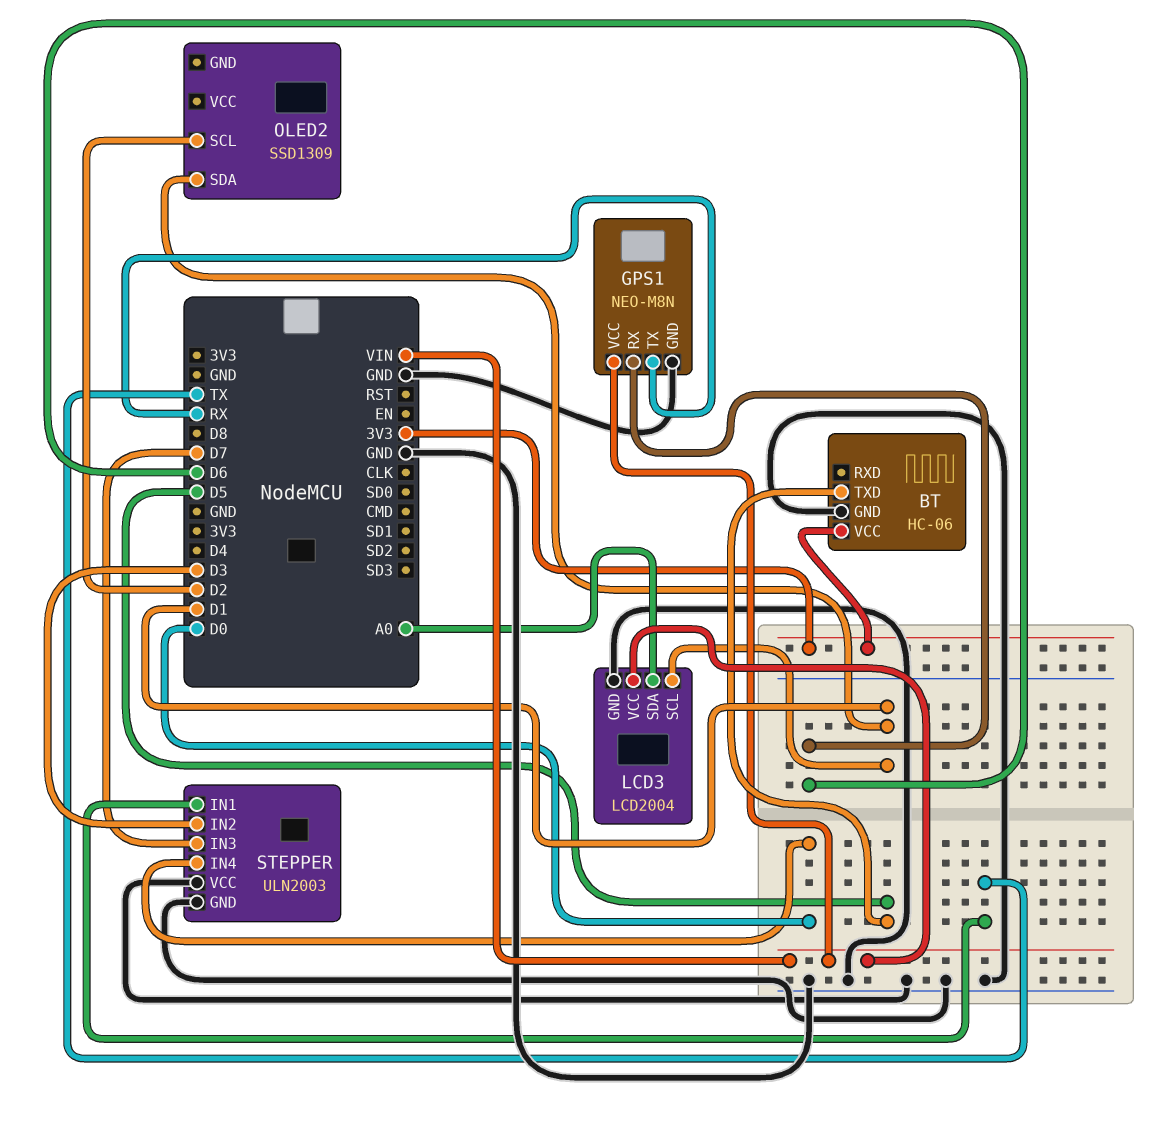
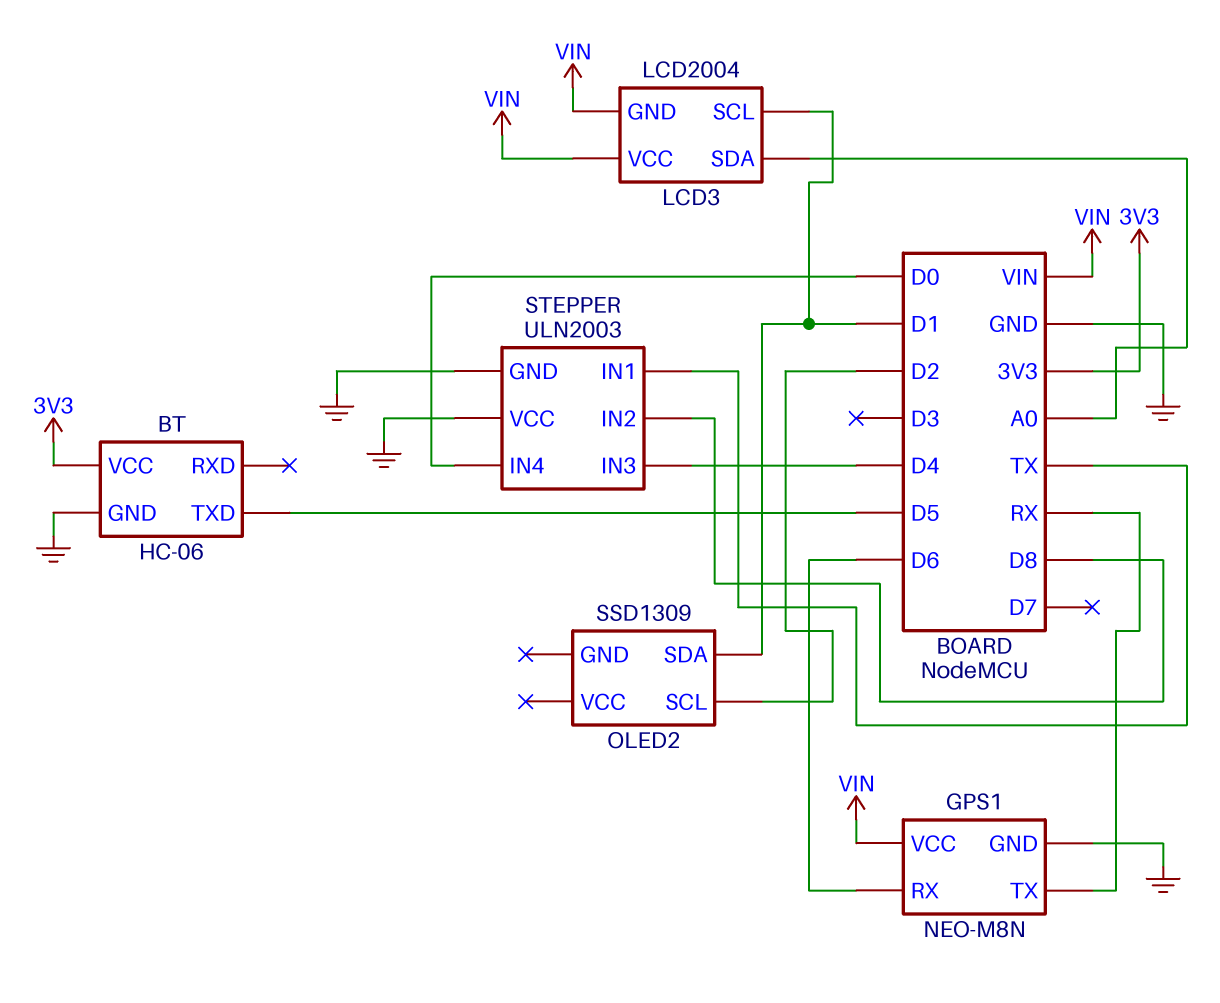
LCD3 pin GND: GND -> VIN
STEPPER pin IN2: D3 -> D8
STEPPER pin IN3: D7 -> D4

